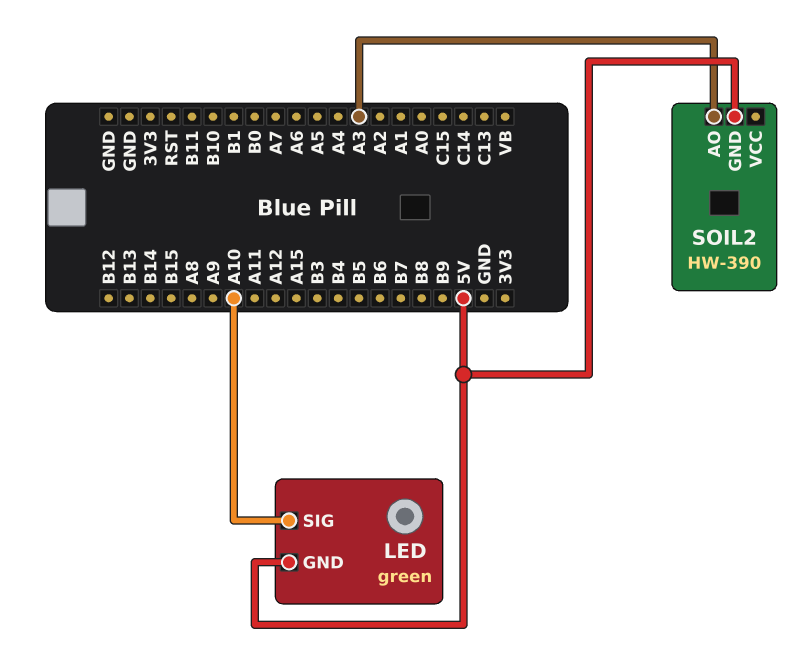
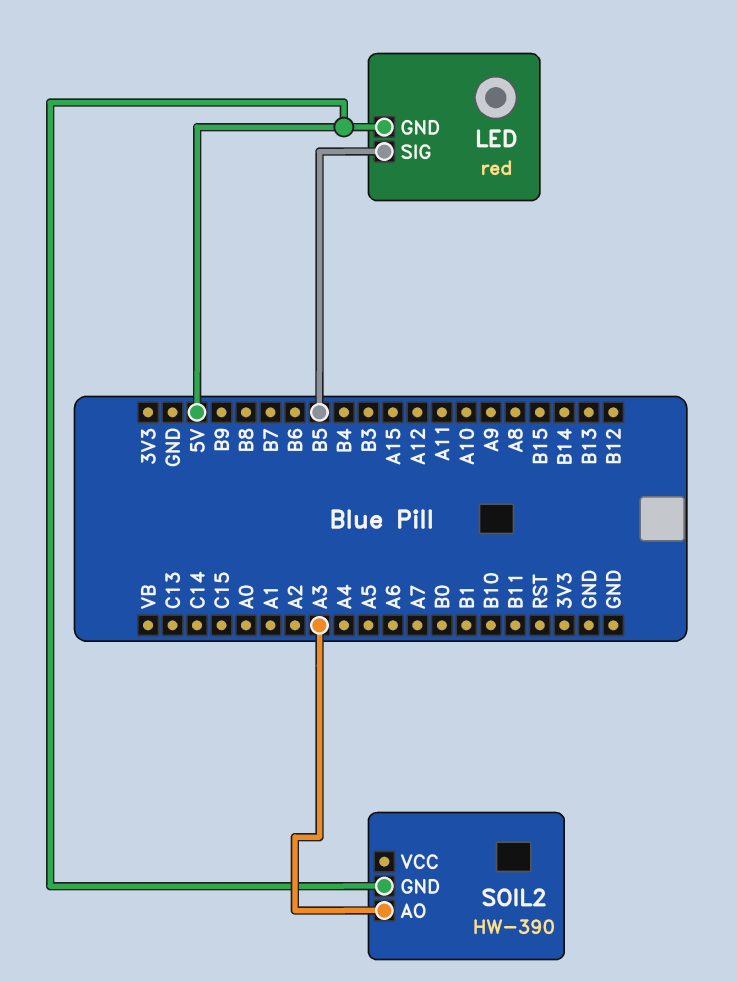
LED: green -> red
LED pin SIG: A10 -> B5

